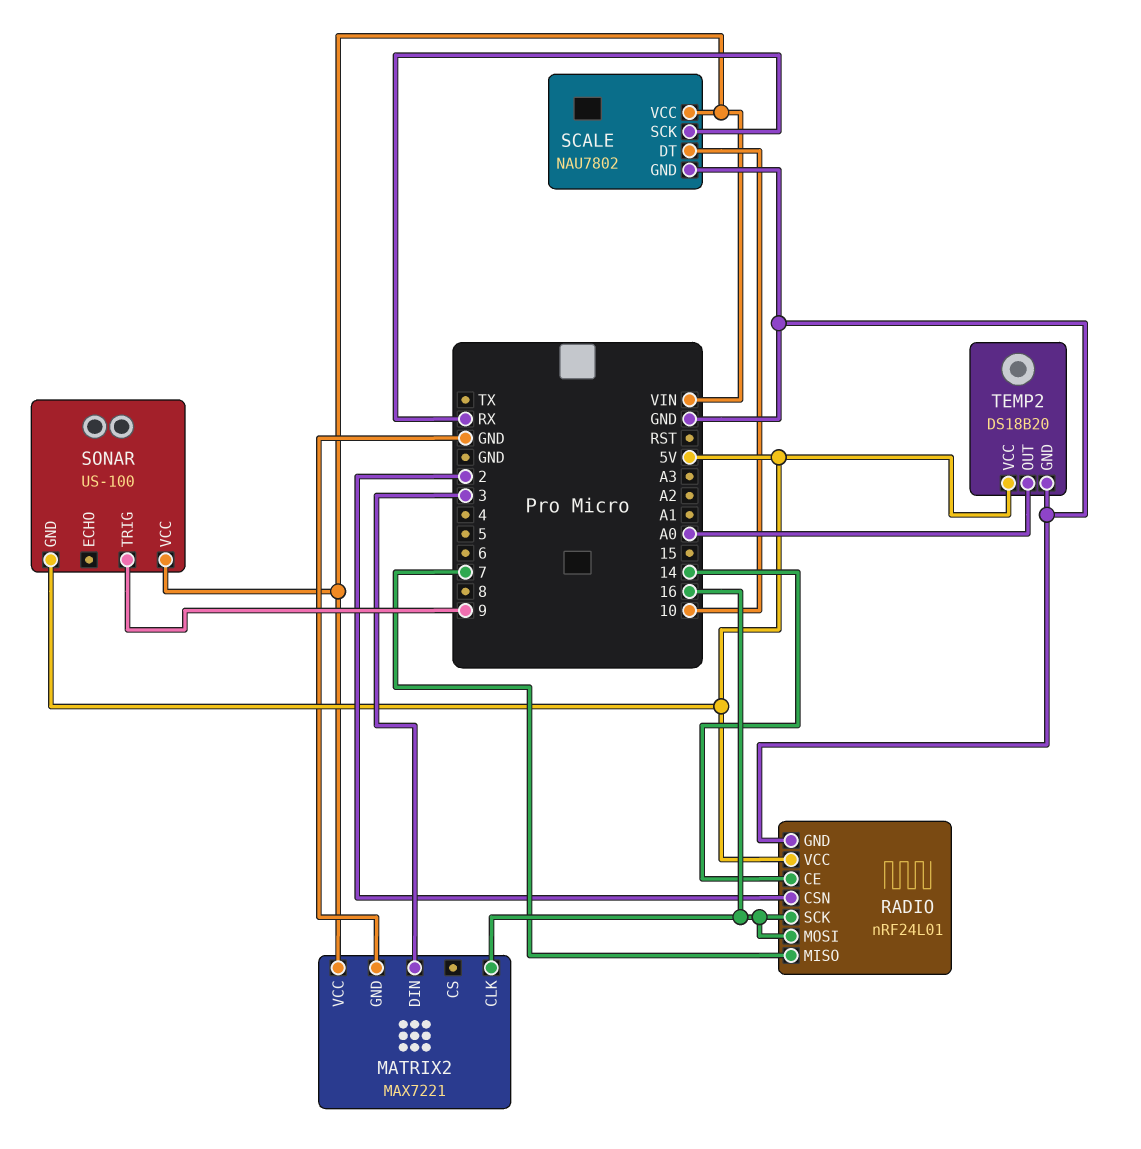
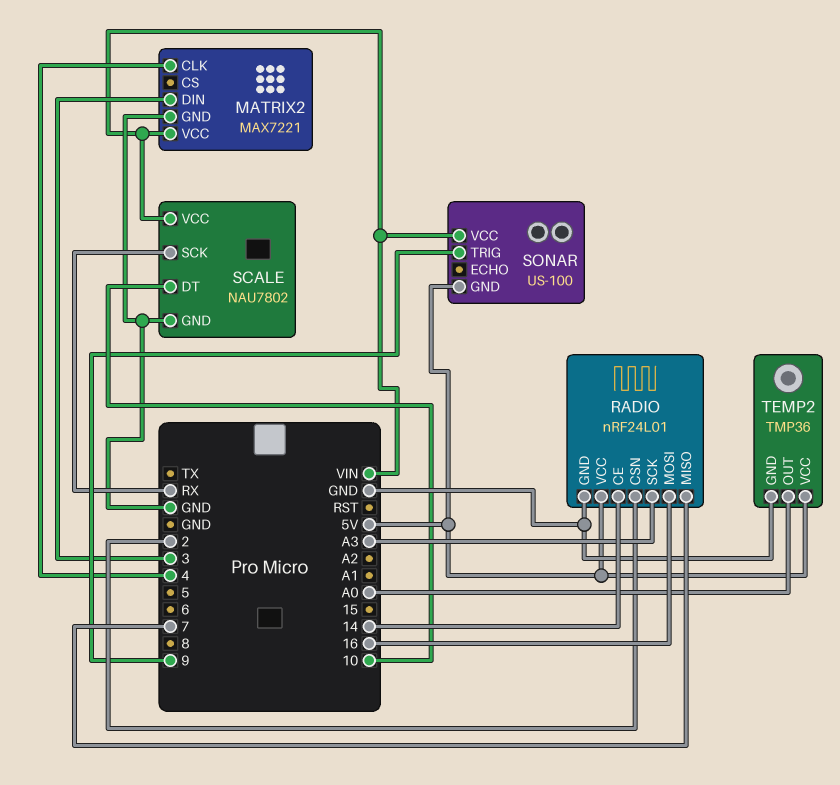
MATRIX2 pin CLK: 16 -> 4
RADIO pin SCK: 16 -> A3
TEMP2: DS18B20 -> TMP36

